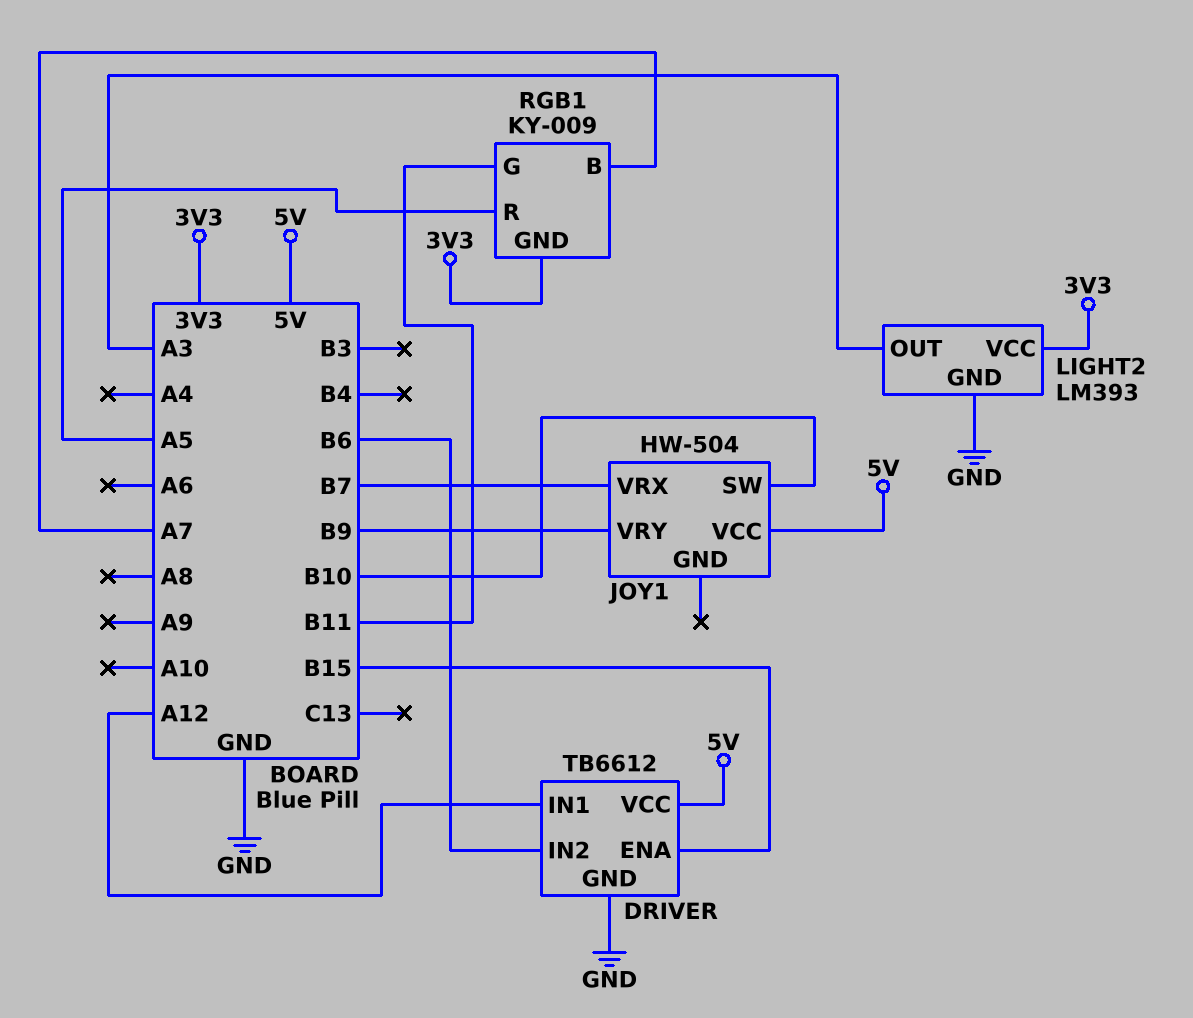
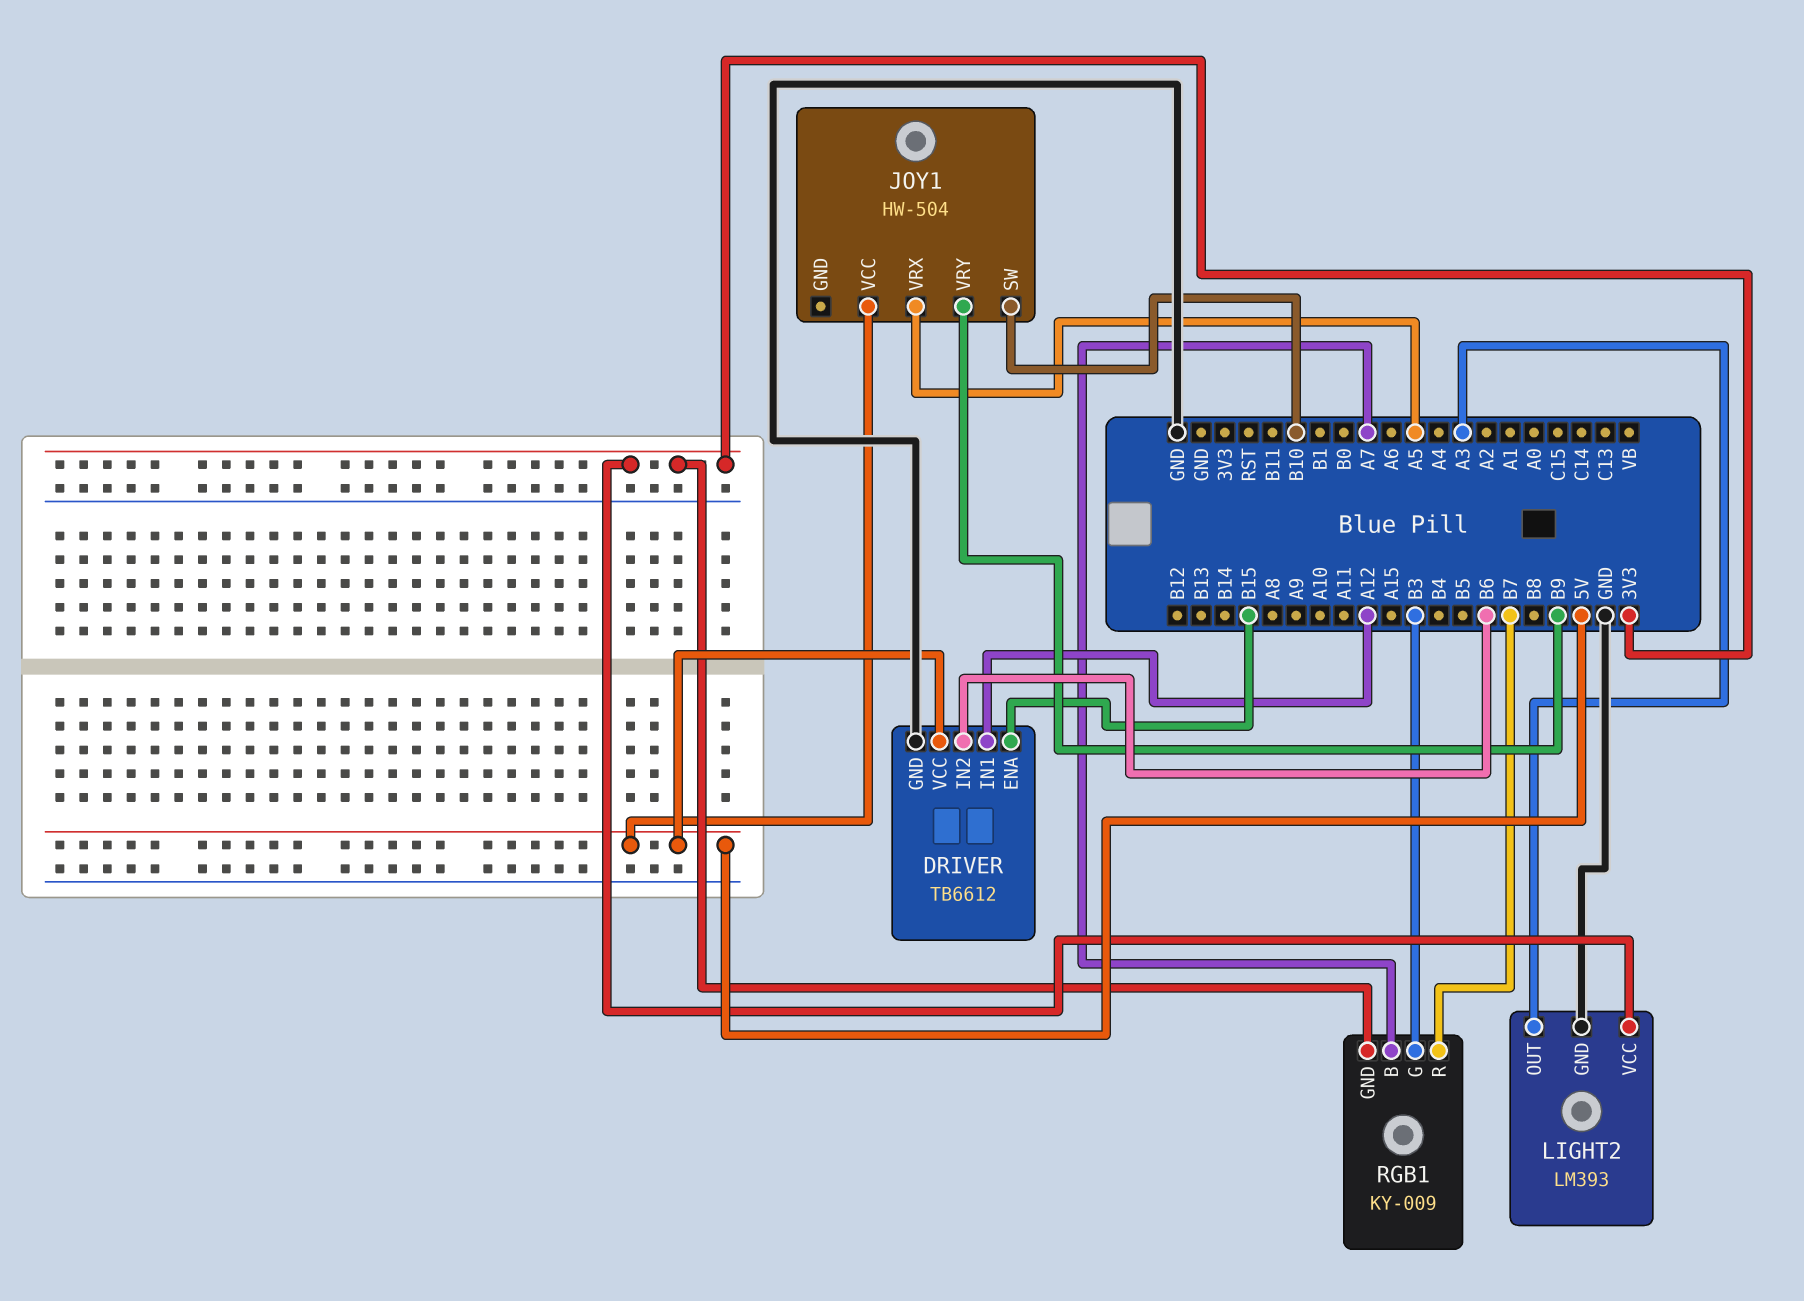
JOY1 pin VRX: B7 -> A5
RGB1 pin G: B11 -> B3
RGB1 pin R: A5 -> B7

